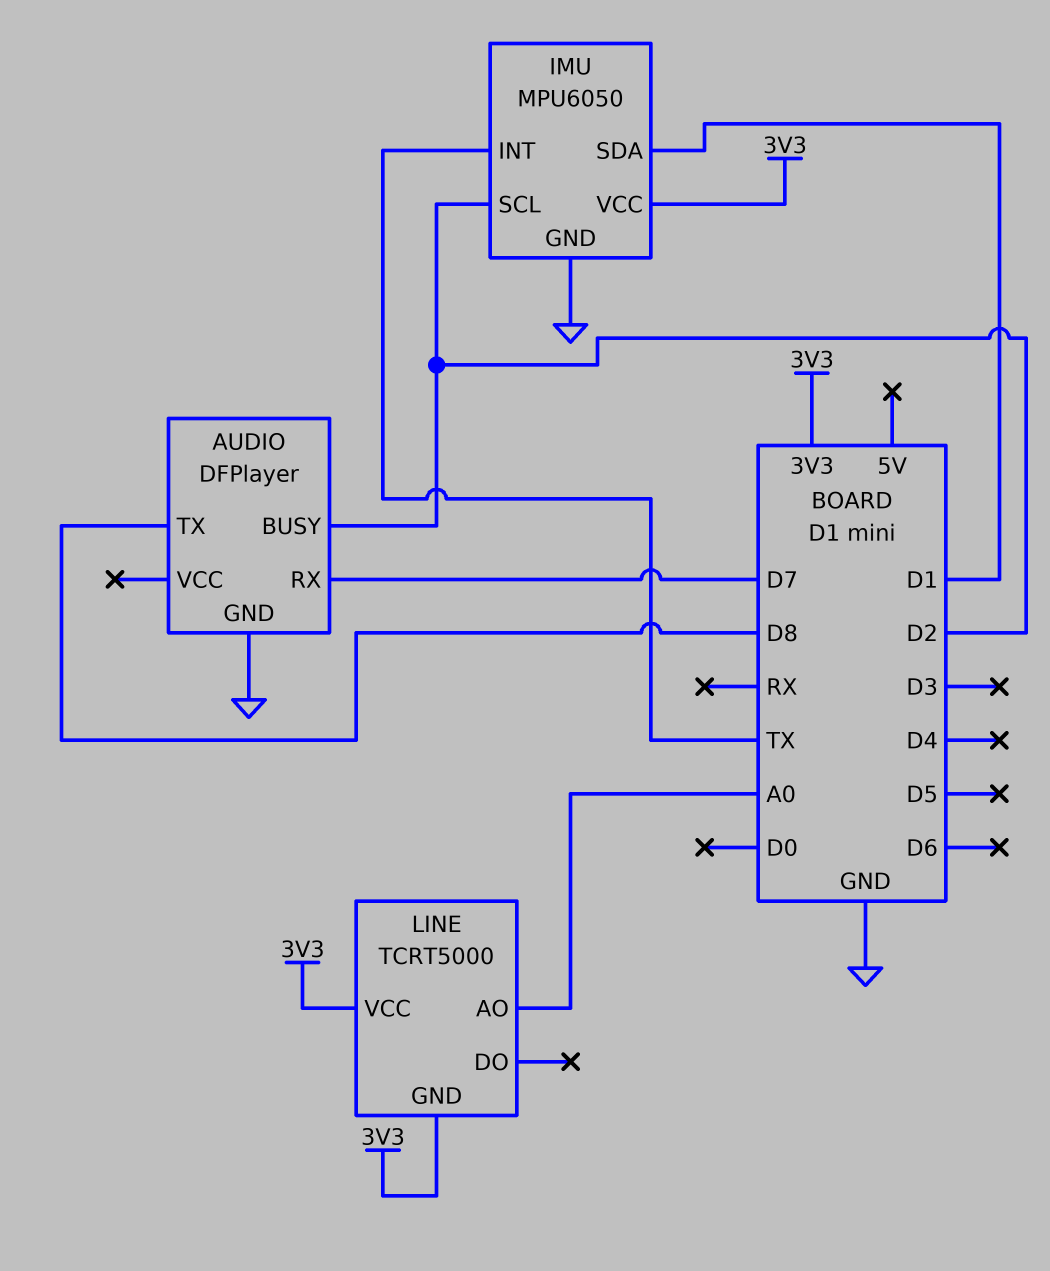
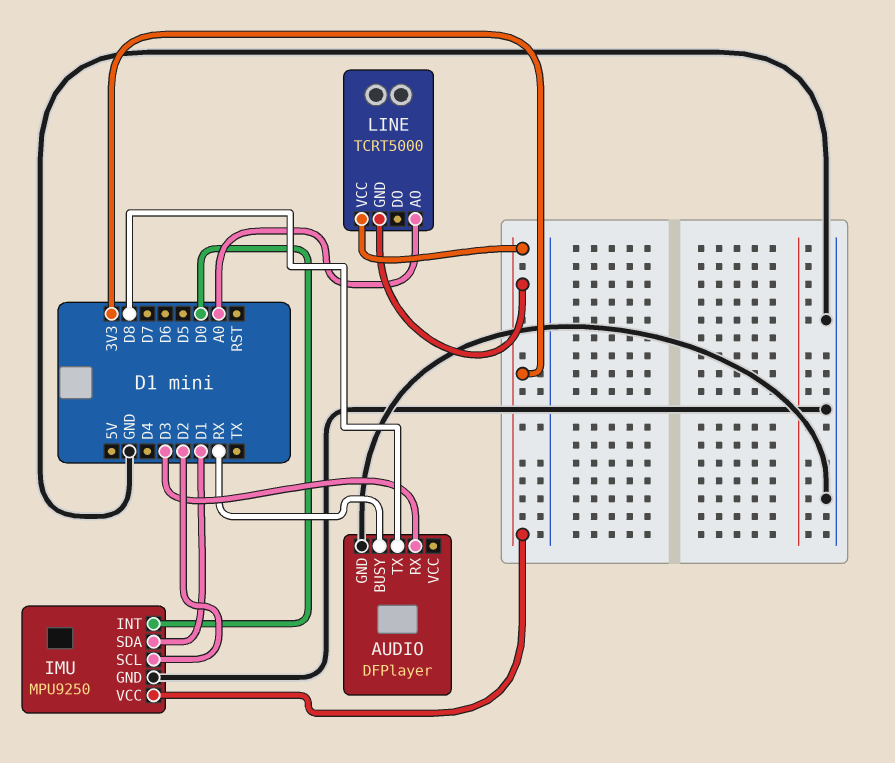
AUDIO pin BUSY: D2 -> RX
AUDIO pin RX: D7 -> D3
IMU: MPU6050 -> MPU9250
IMU pin INT: TX -> D0

